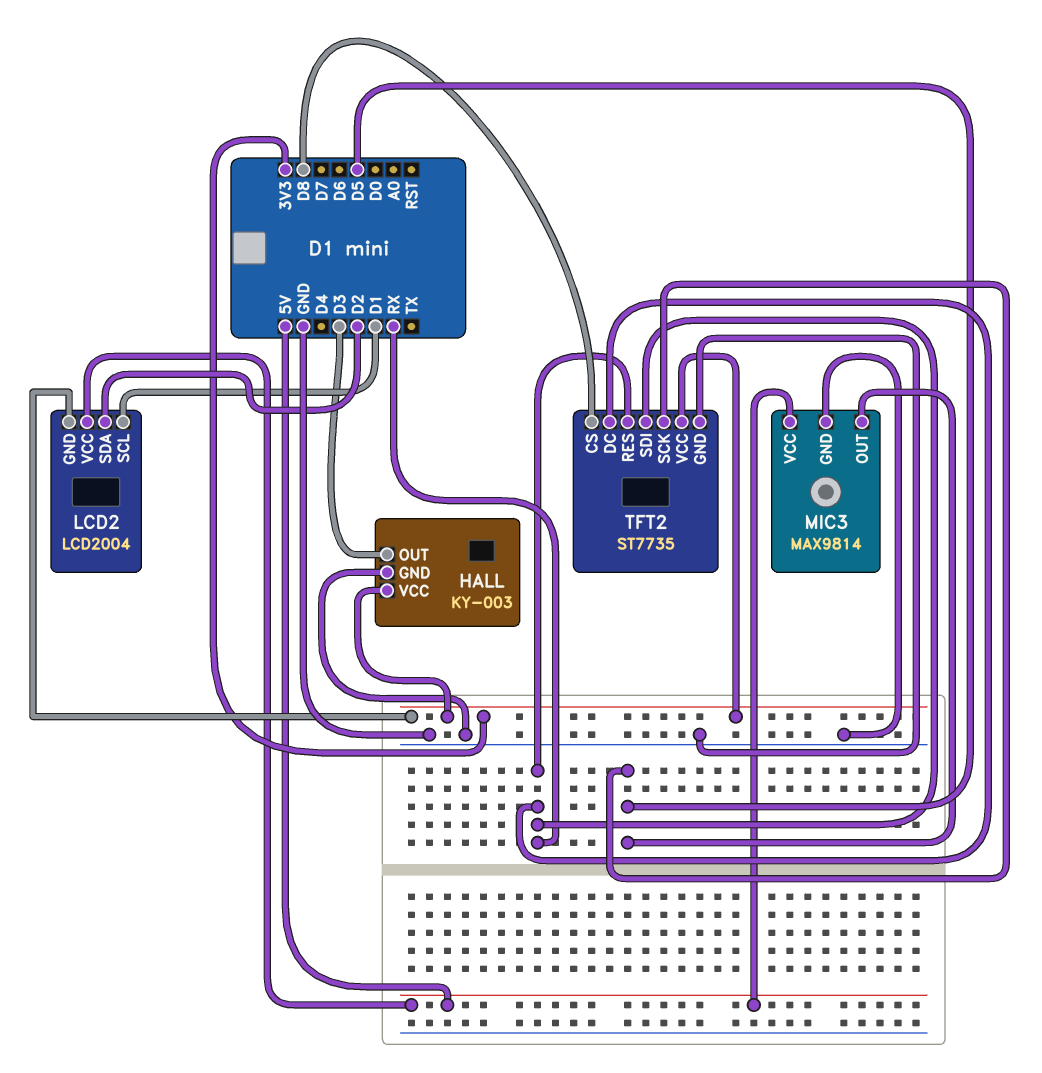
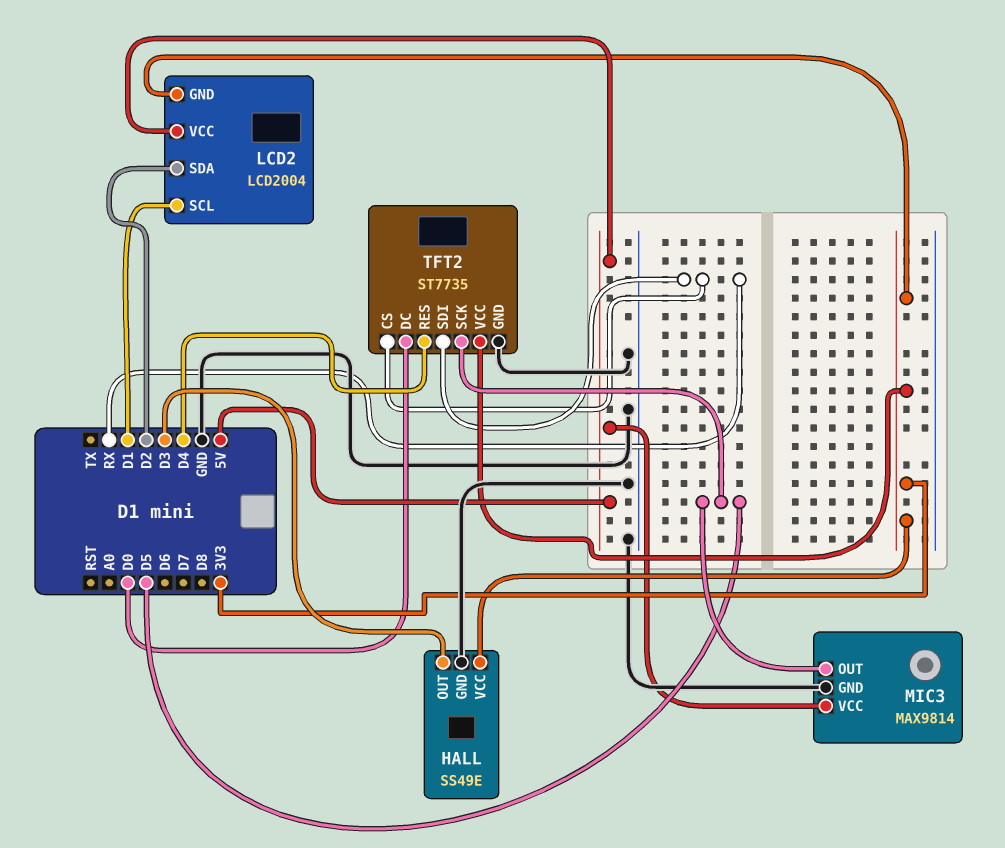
HALL: KY-003 -> SS49E
TFT2 pin CS: D8 -> RX
TFT2 pin DC: RX -> D0
TFT2 pin RES: RX -> D4

